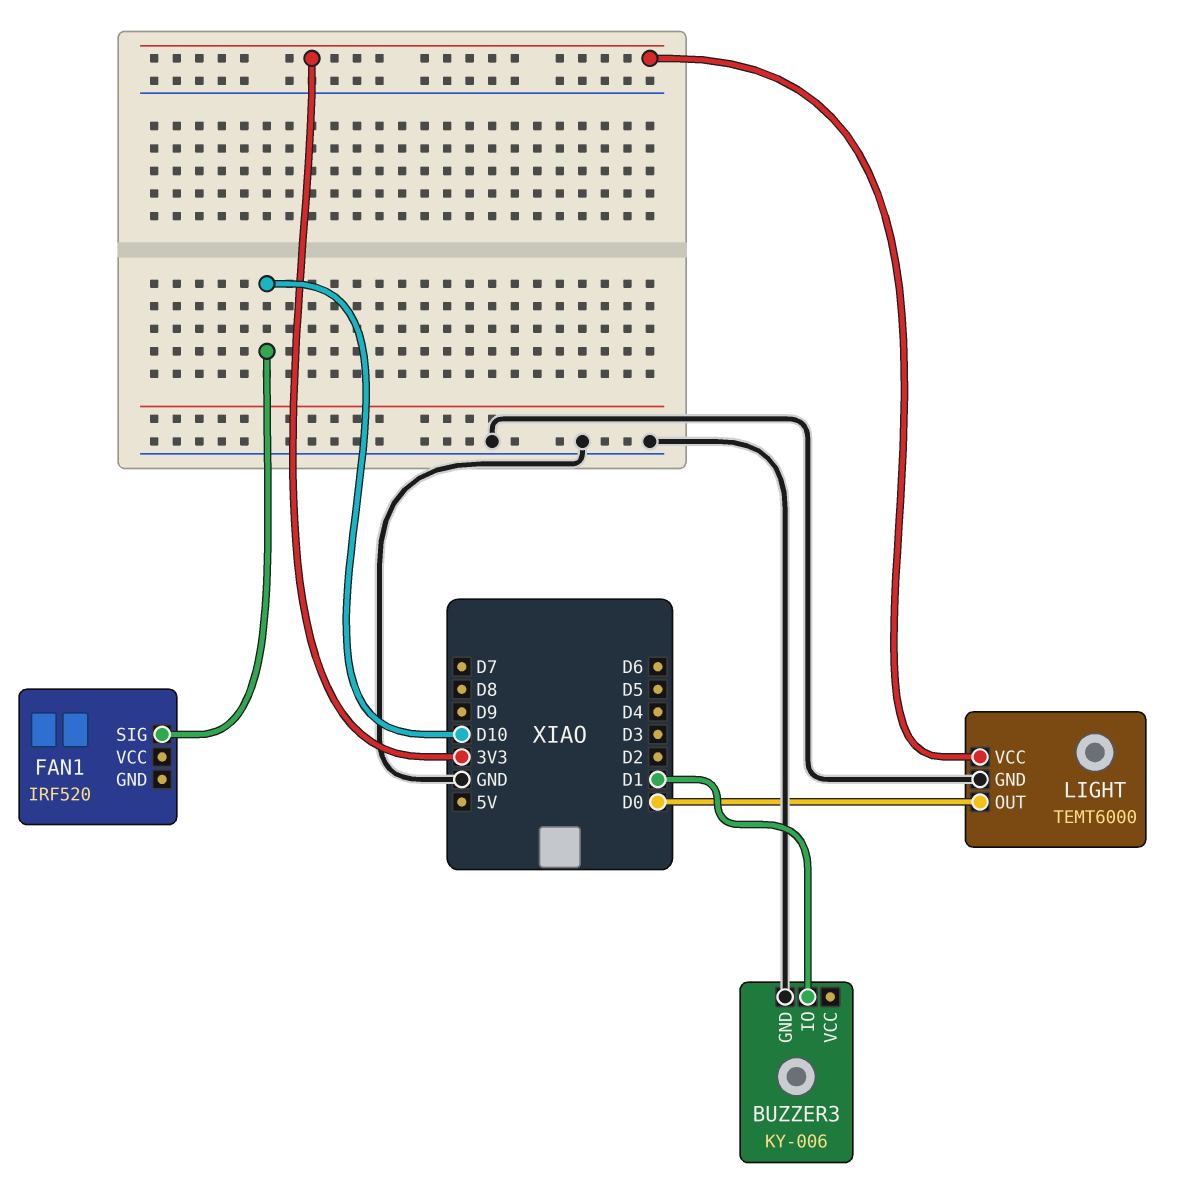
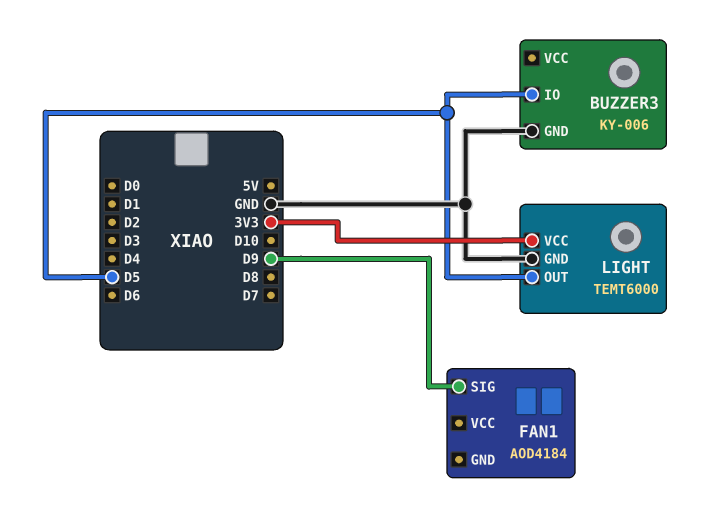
BUZZER3 pin IO: D1 -> D5
FAN1: IRF520 -> AOD4184
FAN1 pin SIG: D10 -> D9
LIGHT pin OUT: D0 -> D5

